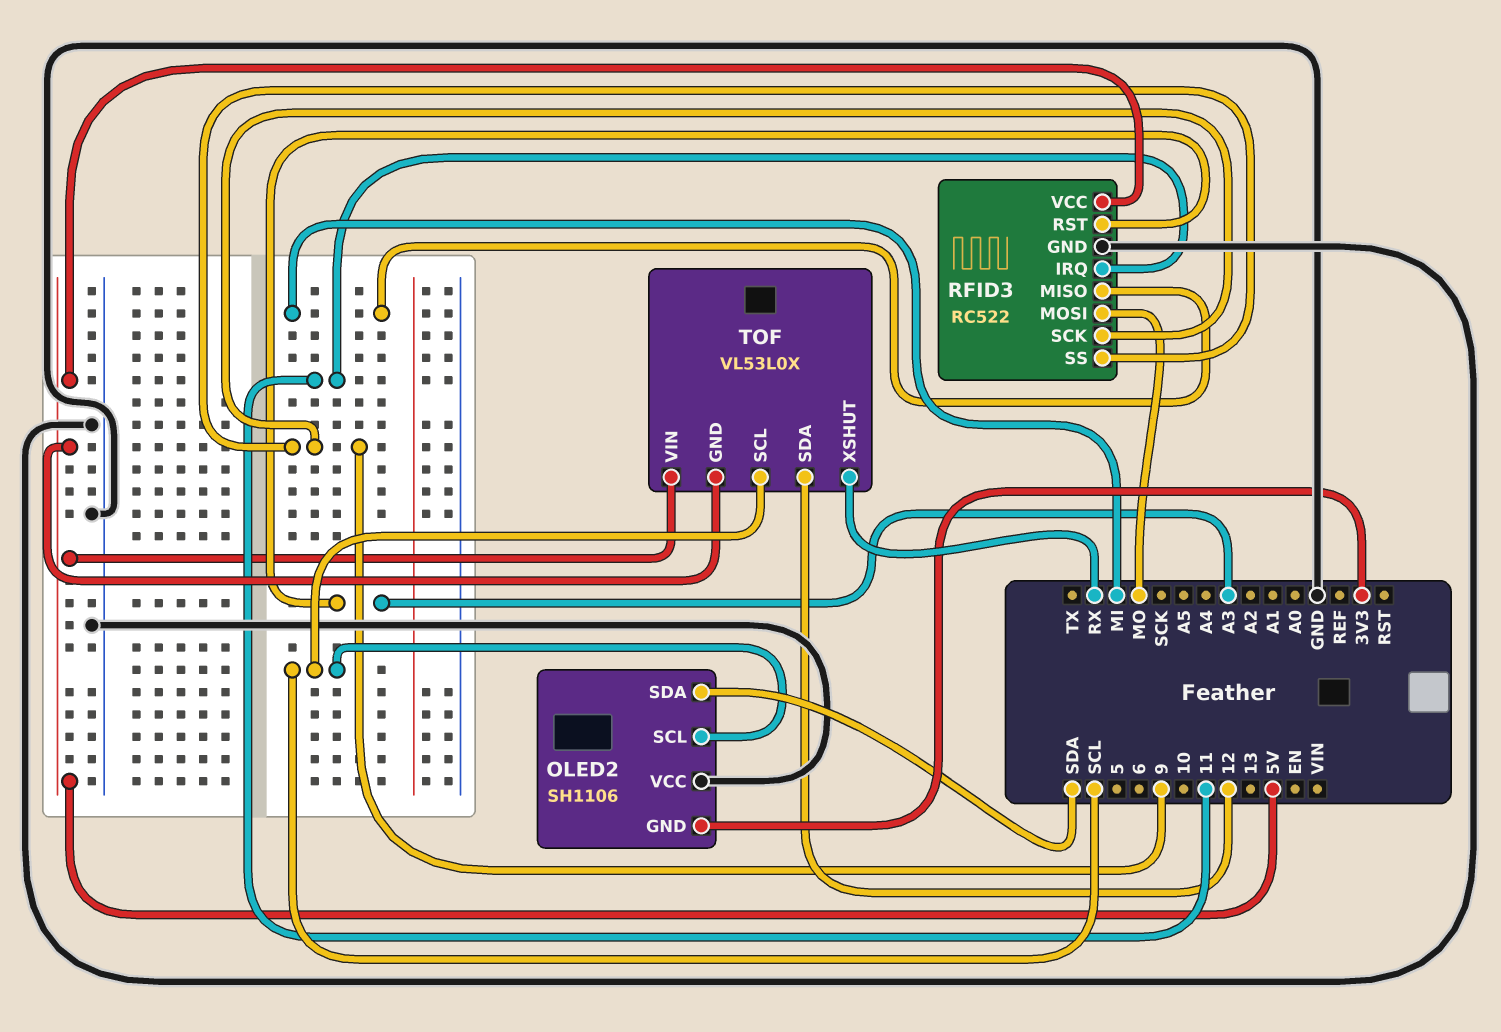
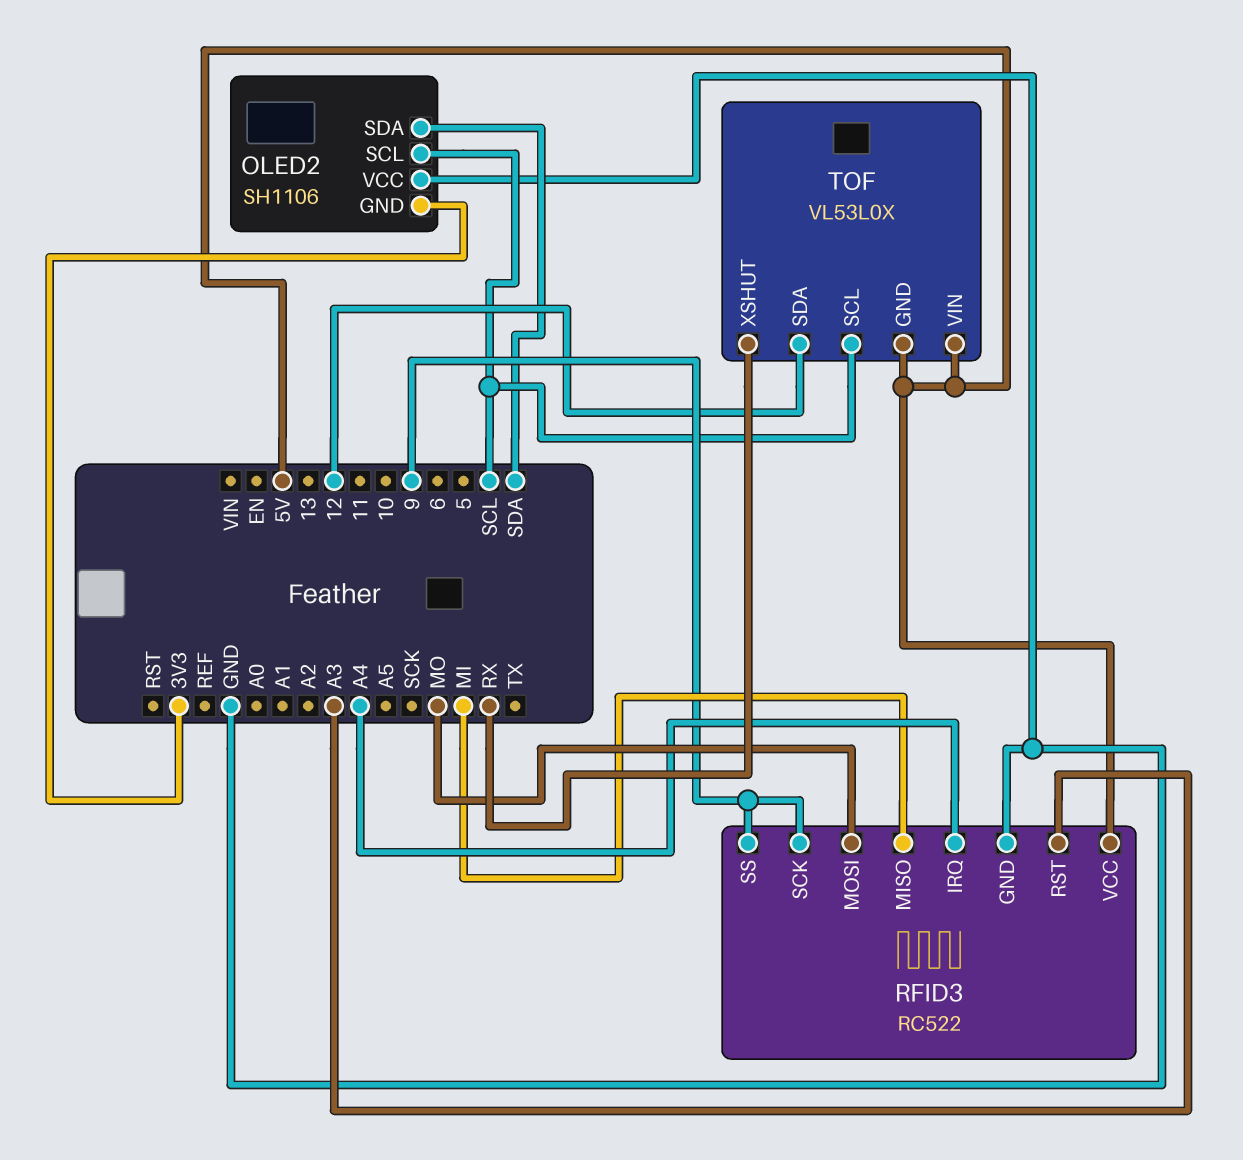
RFID3 pin IRQ: 11 -> A4

